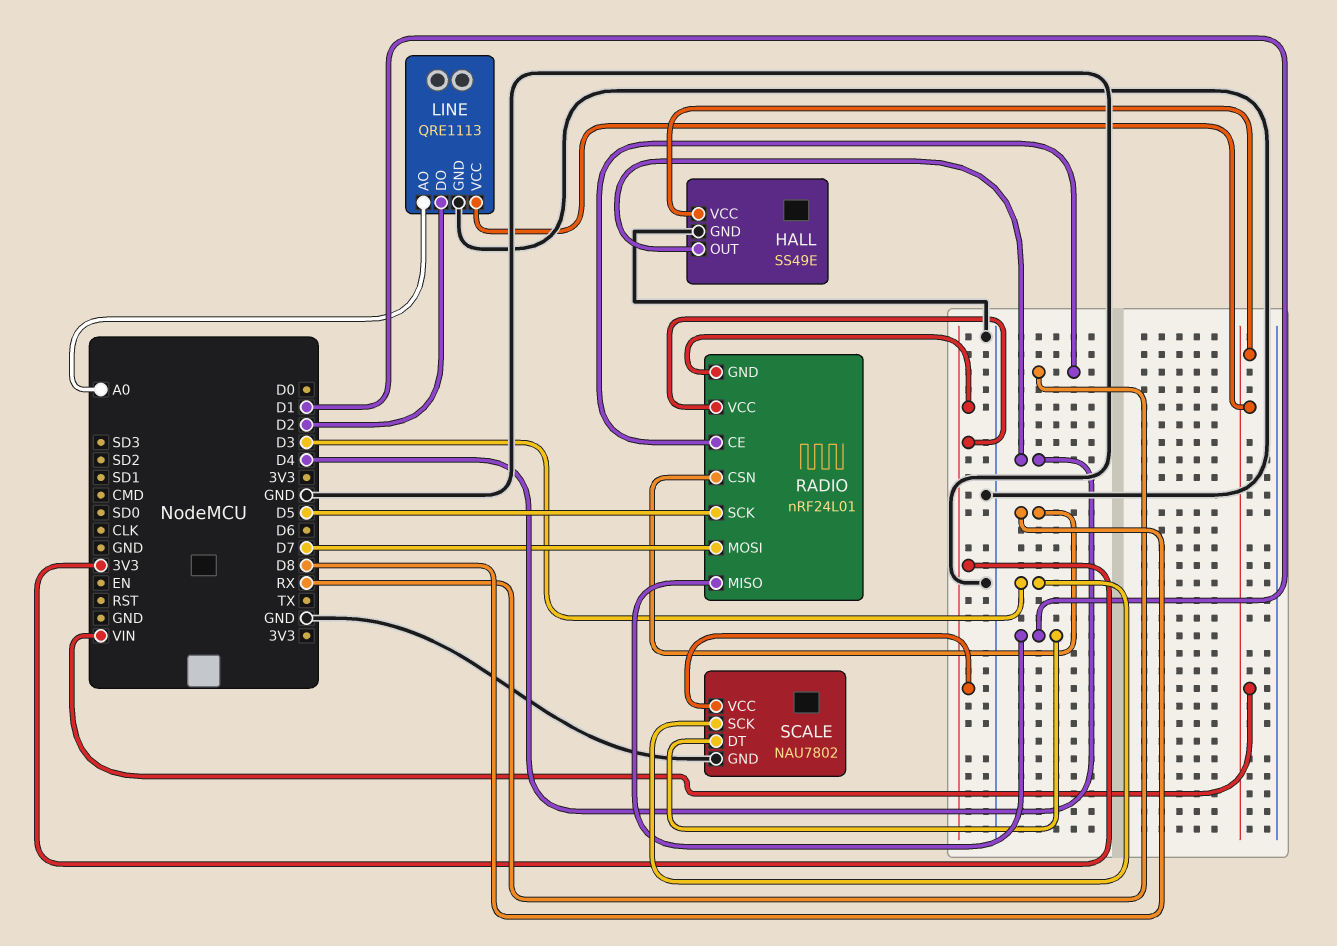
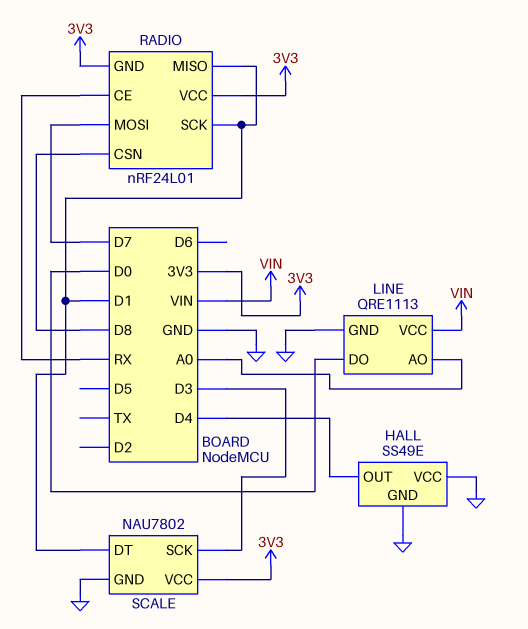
HALL pin VCC: VIN -> GND
LINE pin DO: D2 -> D0
RADIO pin SCK: D5 -> D1

